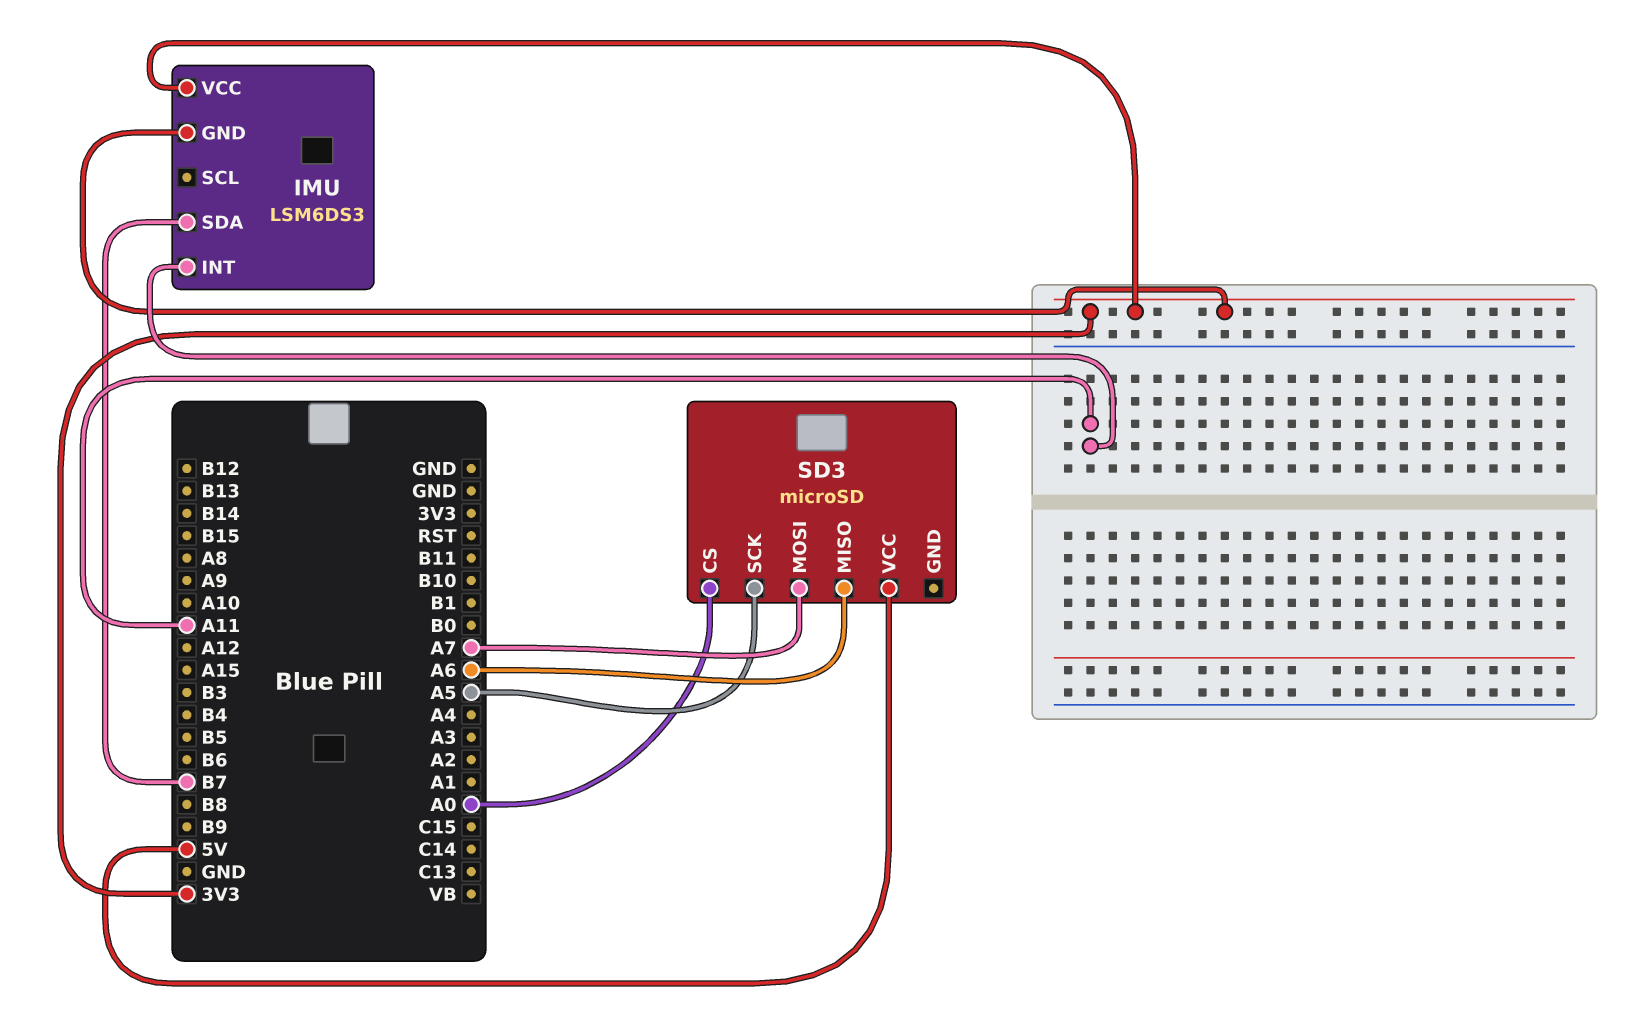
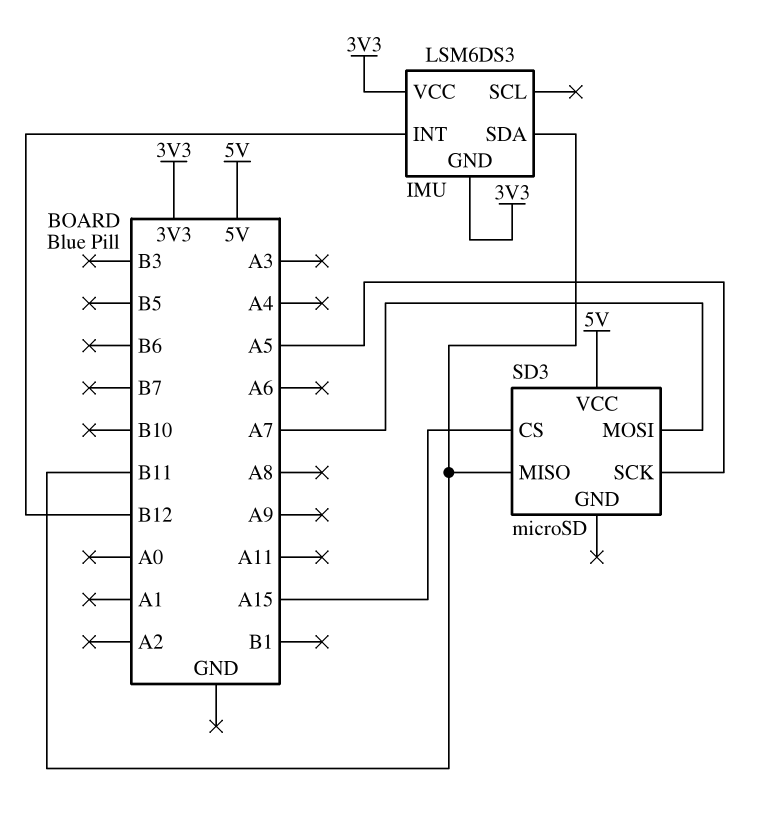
IMU pin INT: A11 -> B12
IMU pin SDA: B7 -> B11
SD3 pin CS: A0 -> A15
SD3 pin MISO: A6 -> B11

